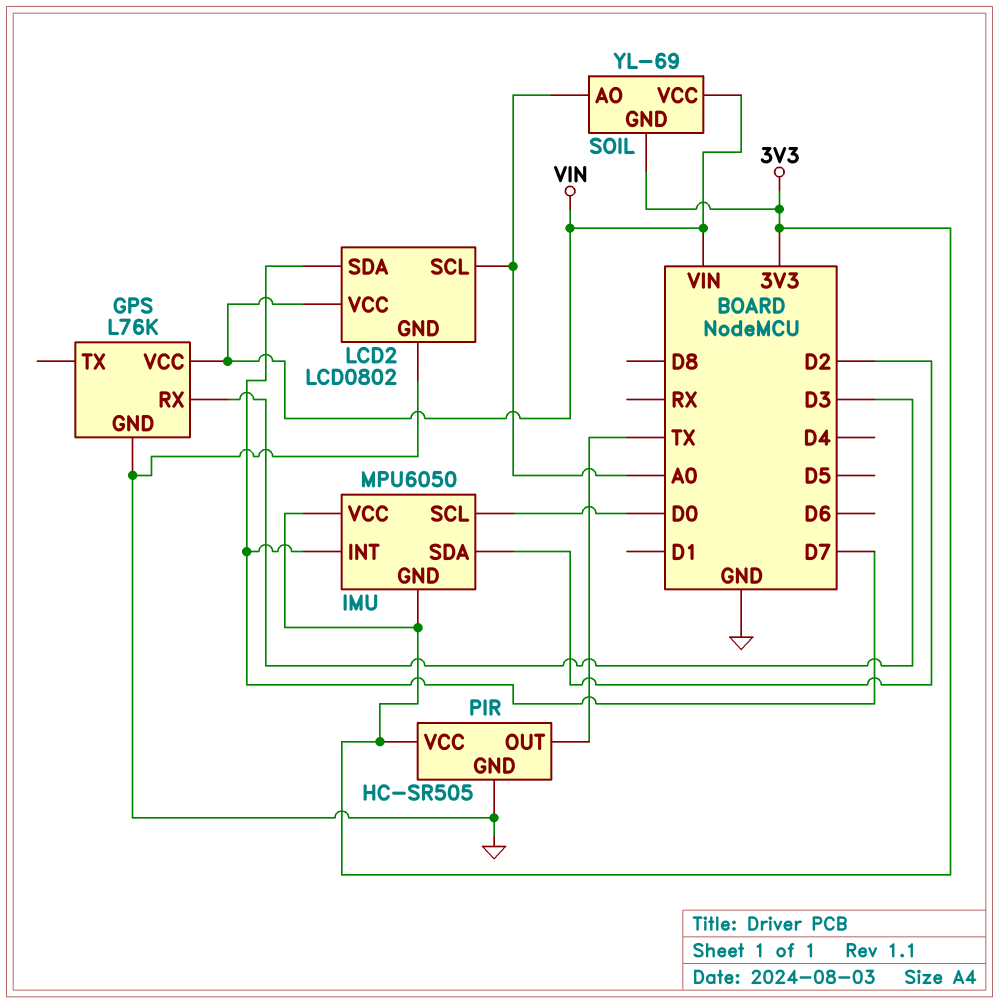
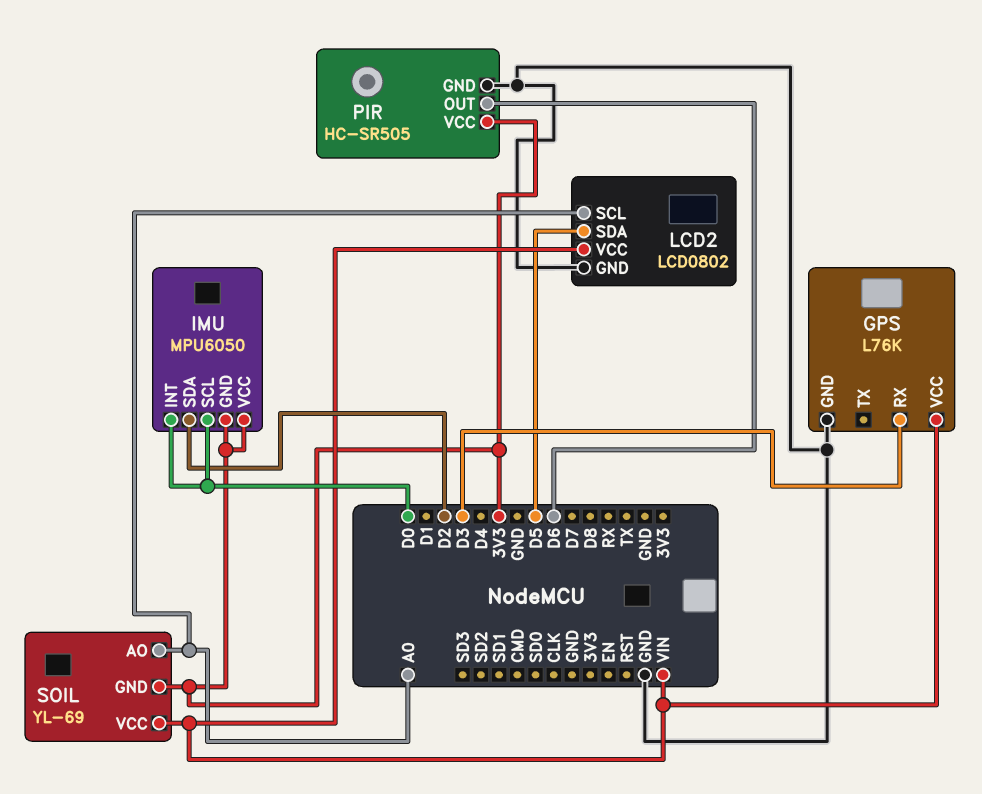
IMU pin INT: D7 -> D0
LCD2 pin SDA: D7 -> D5
PIR pin OUT: TX -> D6

